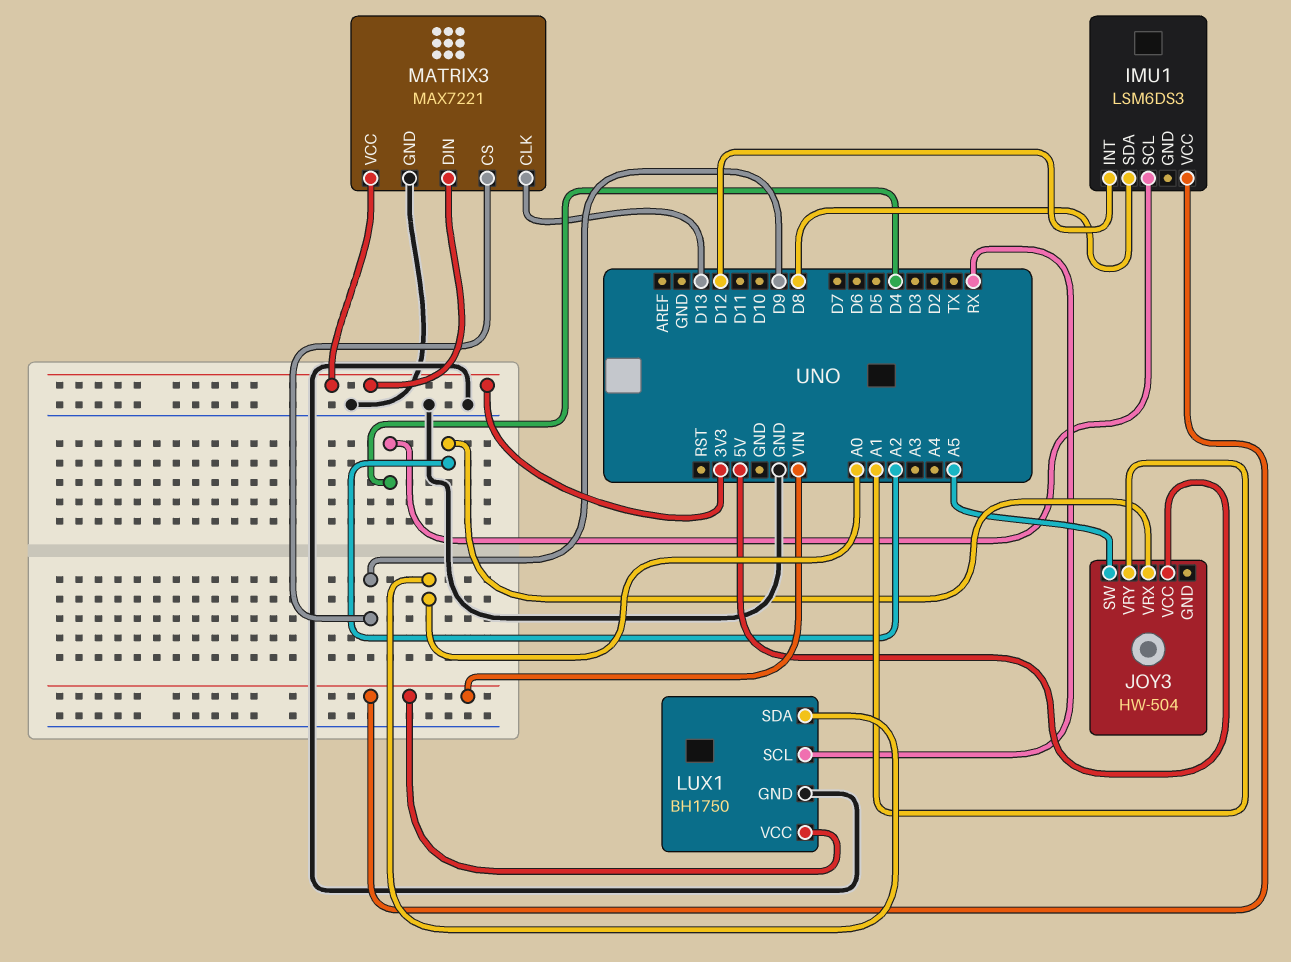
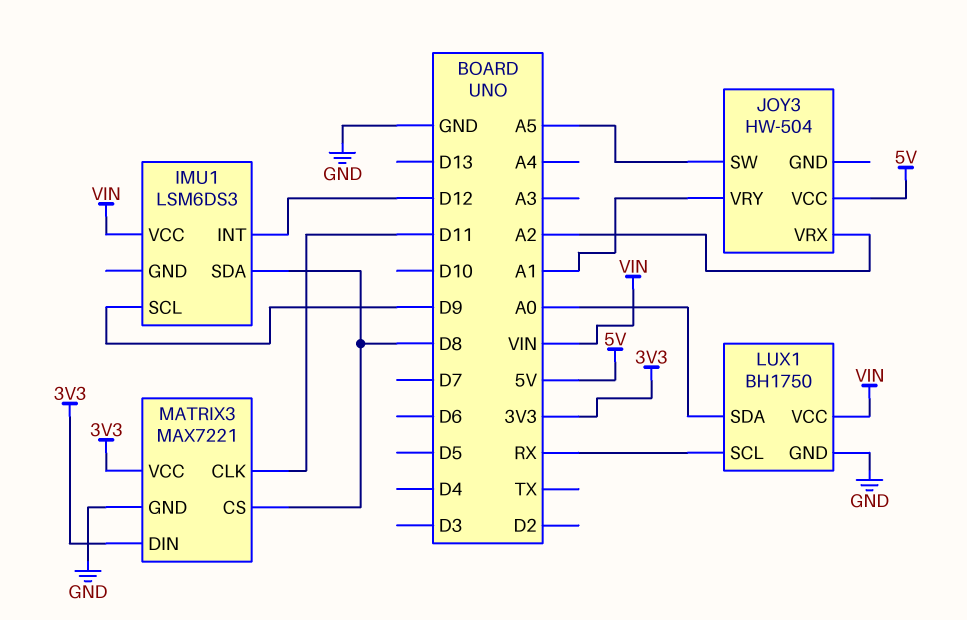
IMU1 pin SCL: D4 -> D9
MATRIX3 pin CLK: D13 -> D11
MATRIX3 pin CS: D9 -> D8

